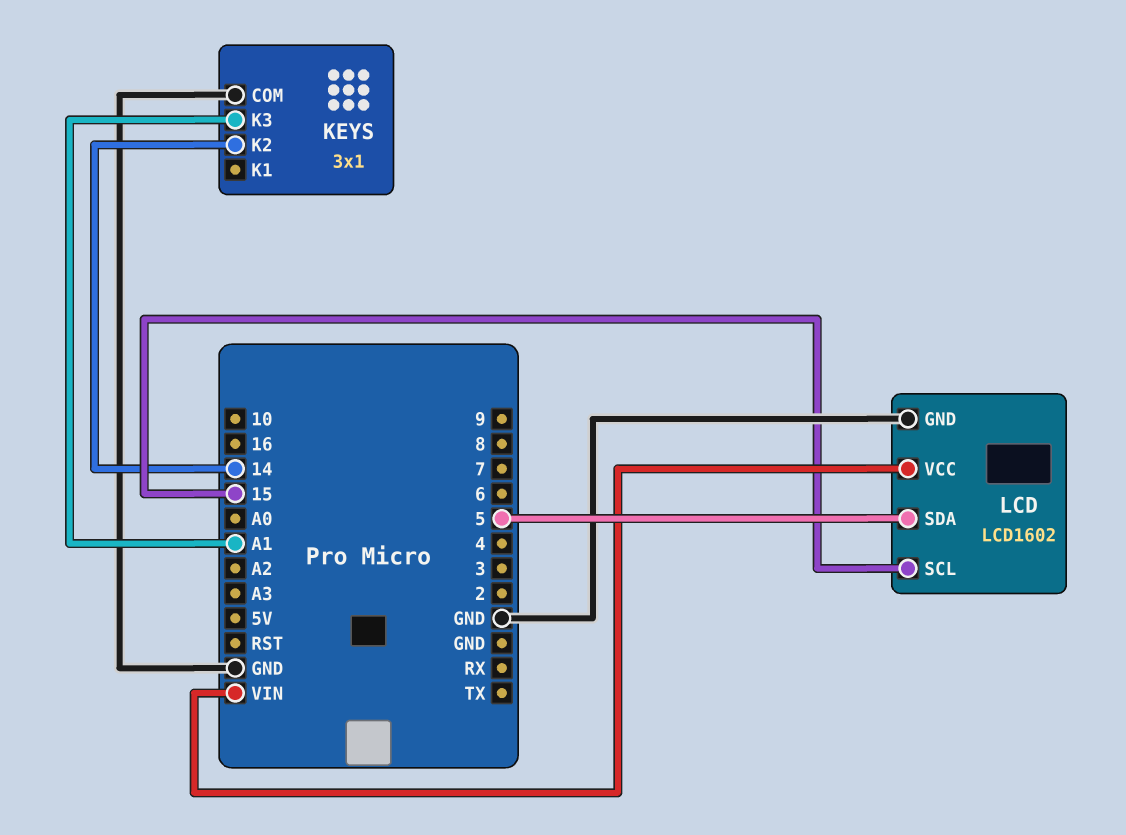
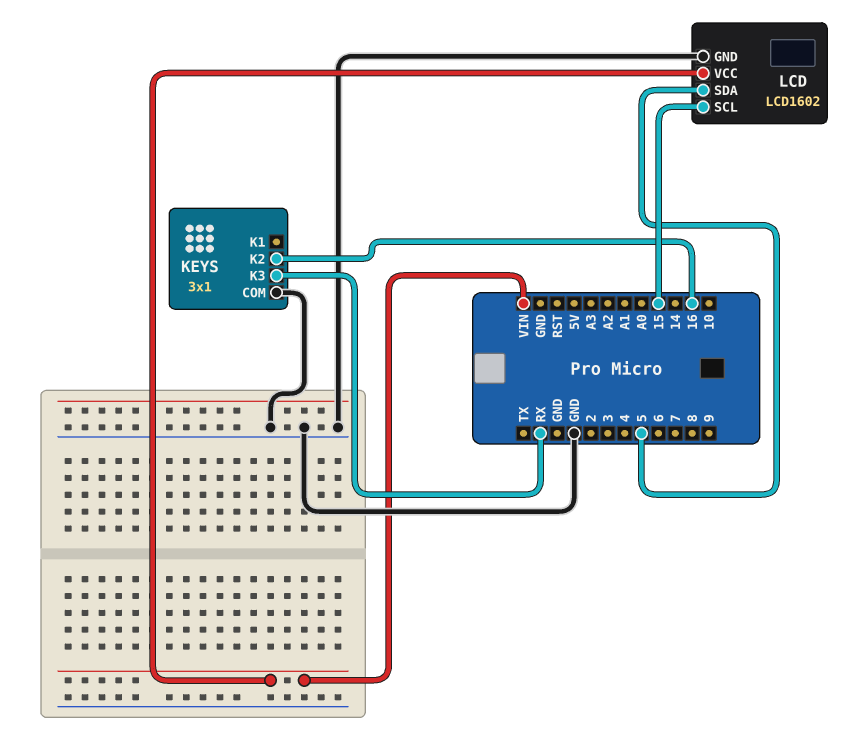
KEYS pin K2: 14 -> 16
KEYS pin K3: A1 -> RX

